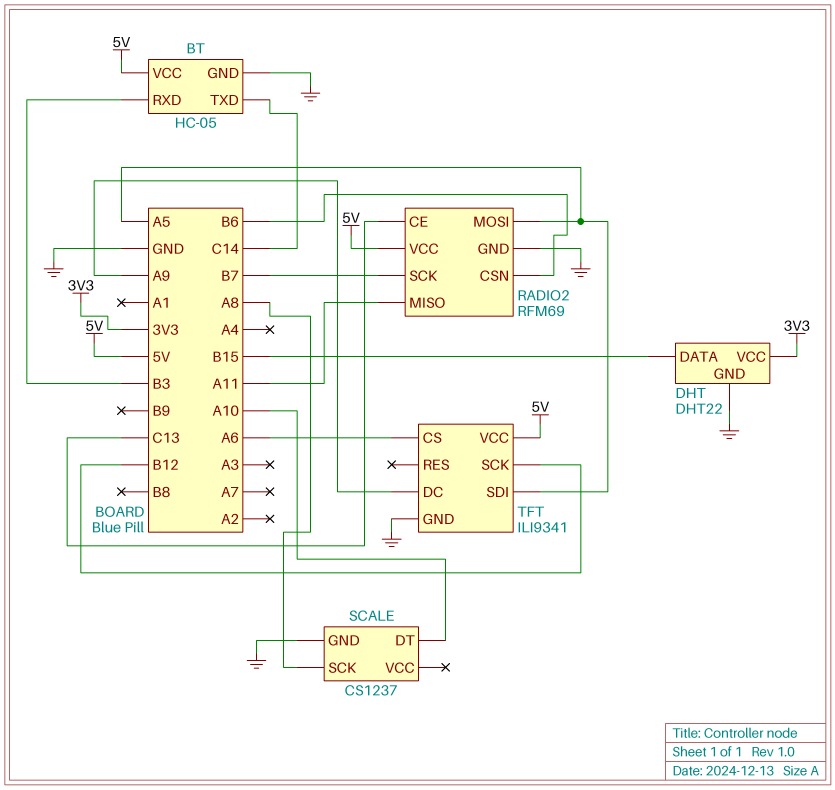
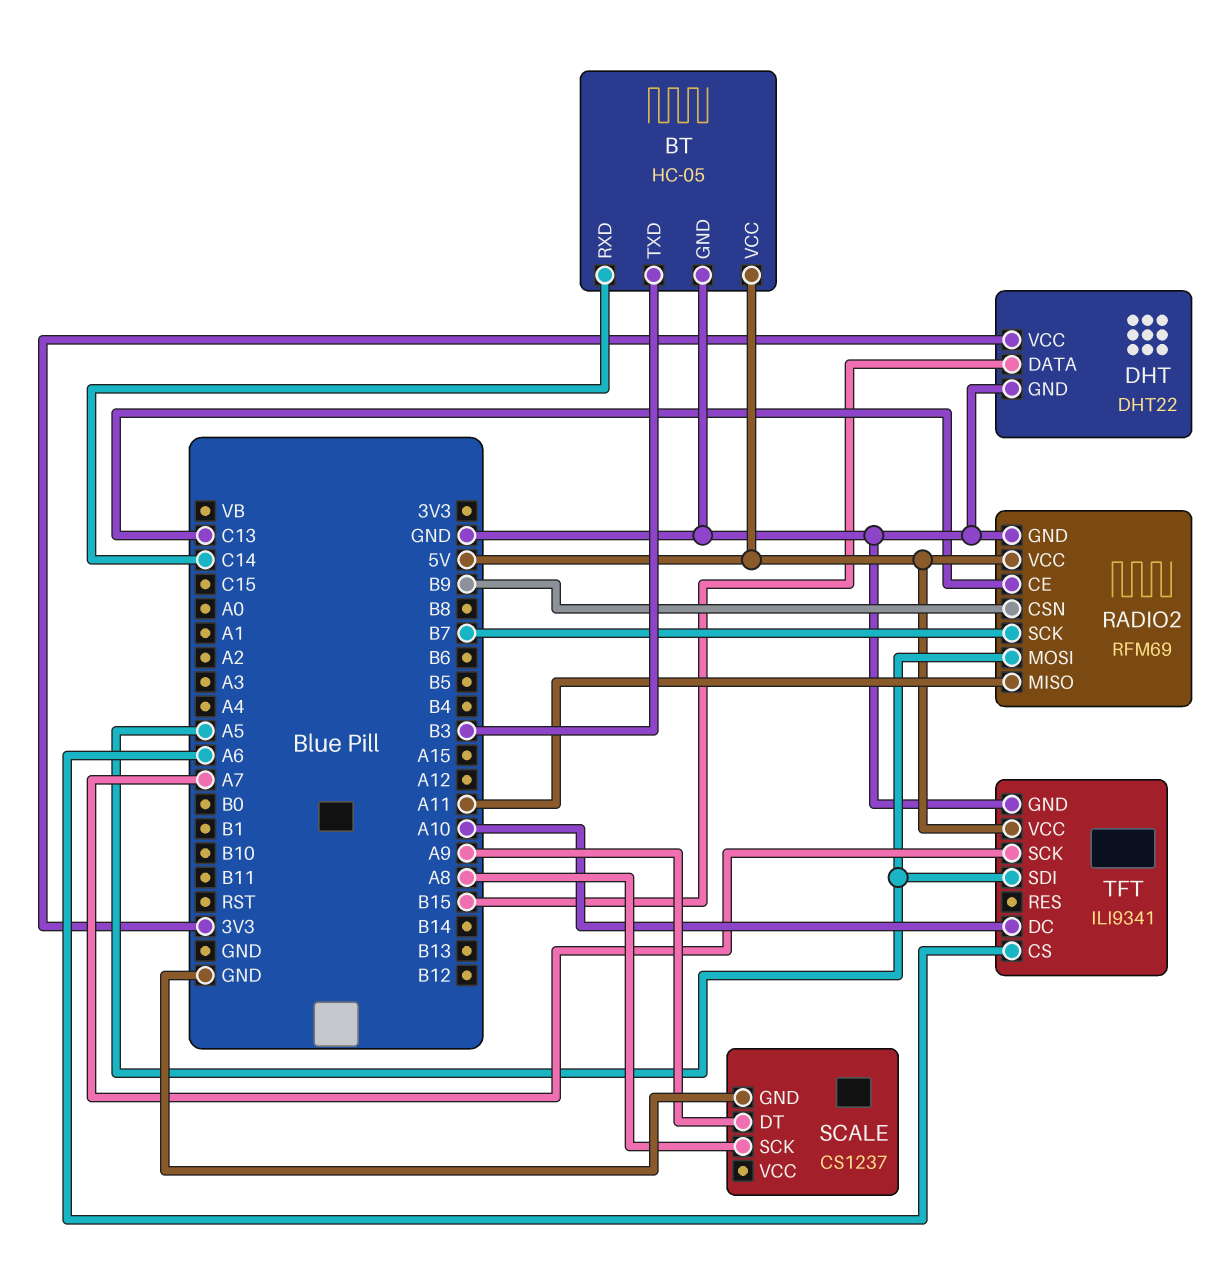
BT pin RXD: B3 -> C14
BT pin TXD: C14 -> B3
RADIO2 pin CSN: B6 -> B9
SCALE pin DT: A10 -> A9
TFT pin DC: A9 -> A10
TFT pin SCK: B12 -> A7

